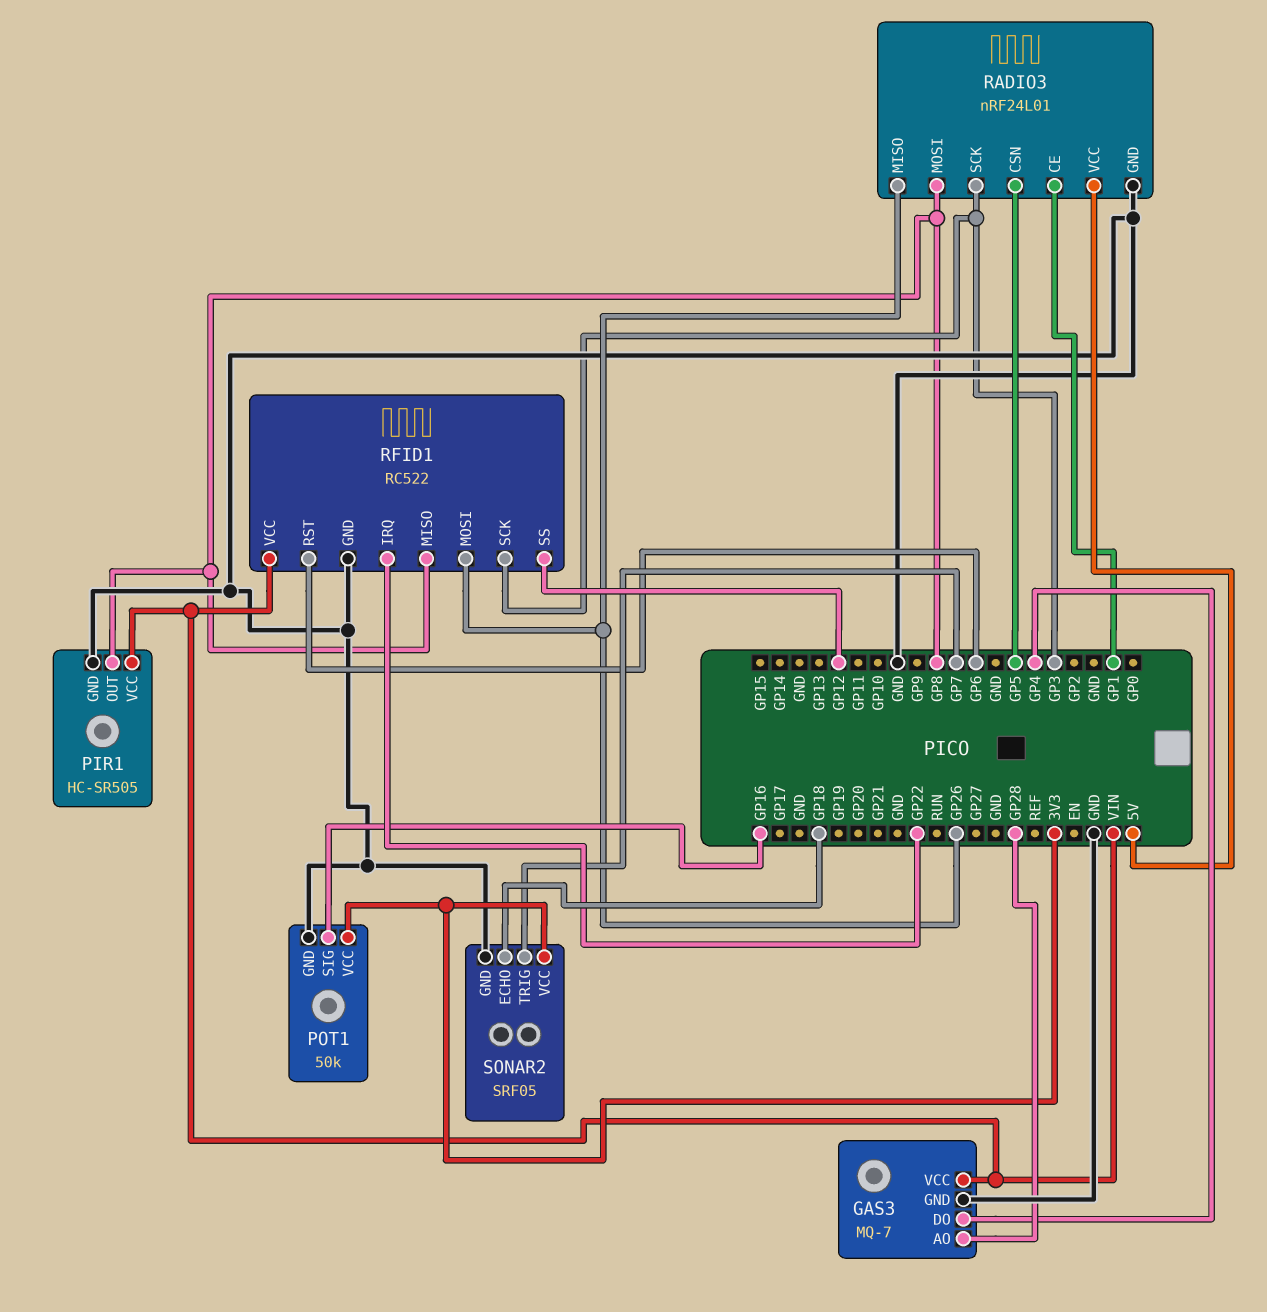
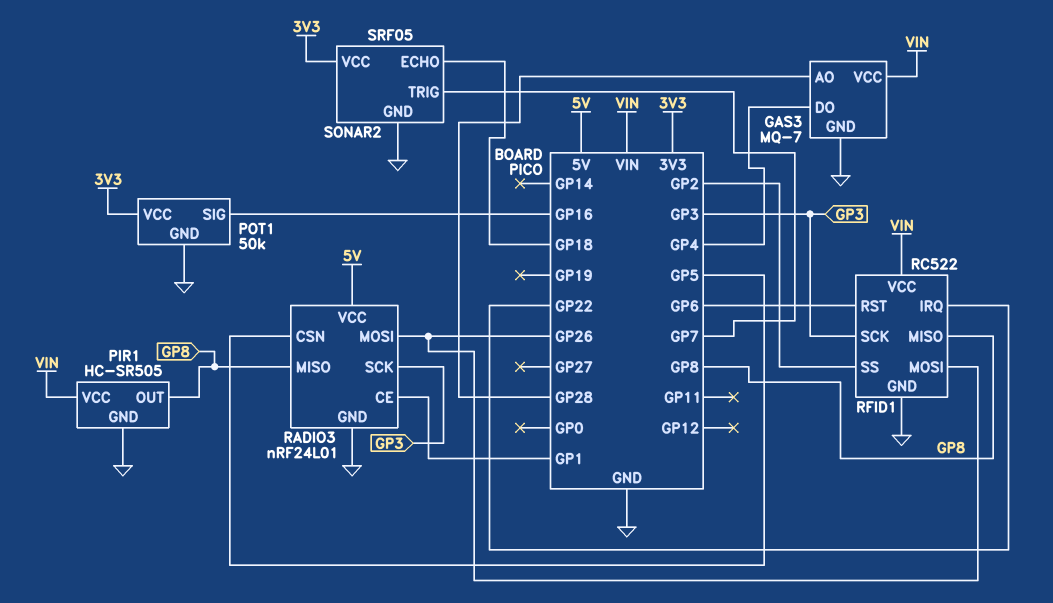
RADIO3 pin MISO: GP26 -> GP8
RADIO3 pin MOSI: GP8 -> GP26
RFID1 pin SS: GP12 -> GP2

